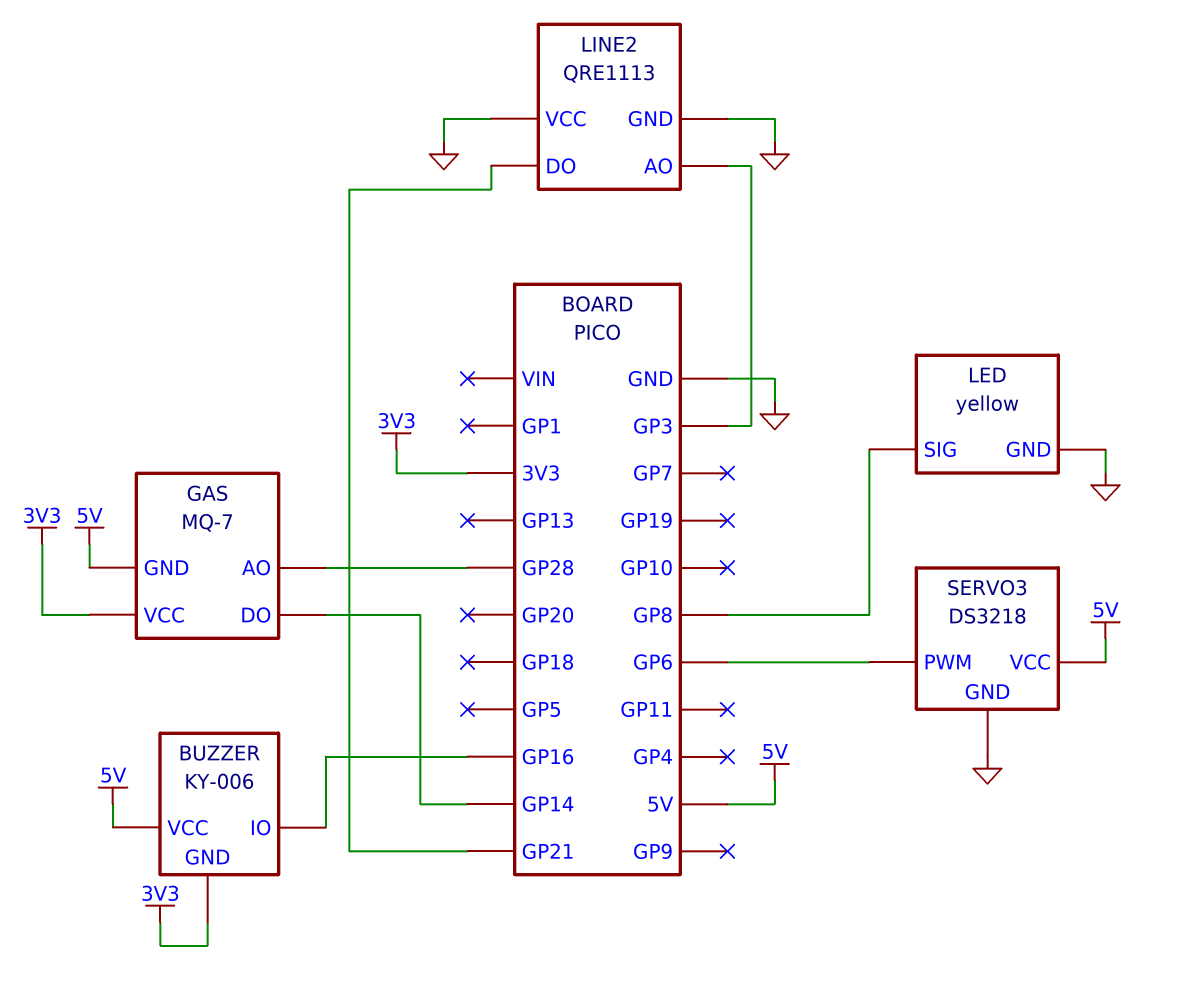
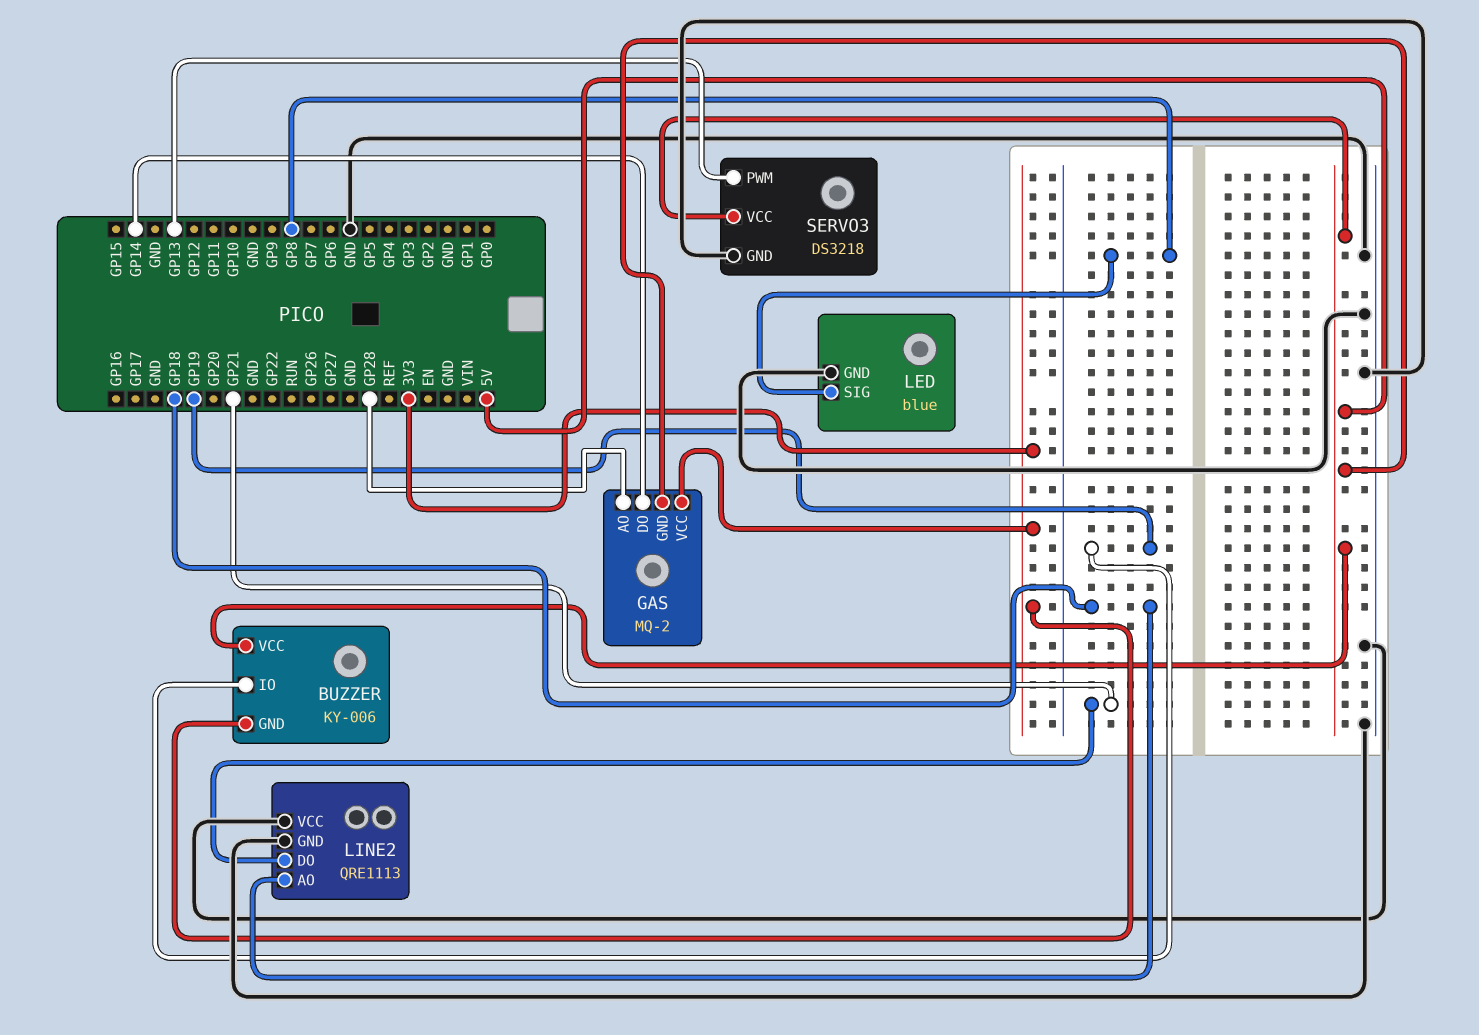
BUZZER pin IO: GP16 -> GP19
GAS: MQ-7 -> MQ-2
LED: yellow -> blue
LINE2 pin AO: GP3 -> GP18
SERVO3 pin PWM: GP6 -> GP13

